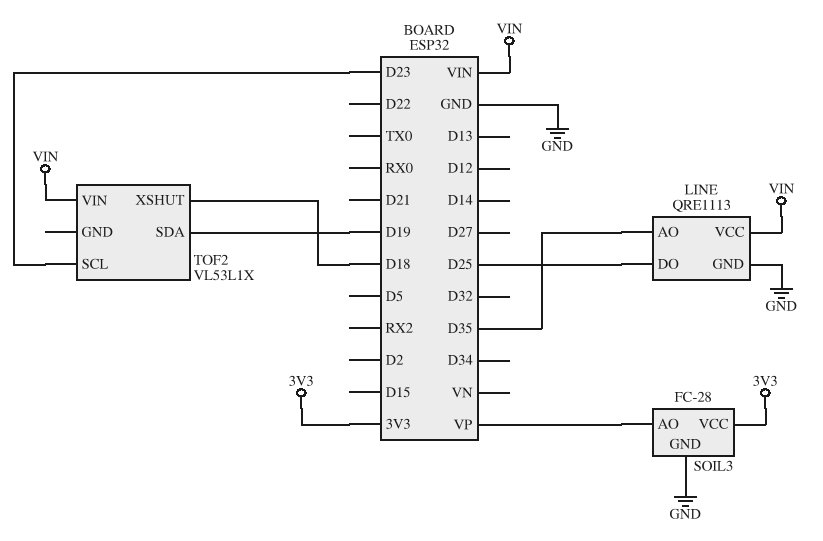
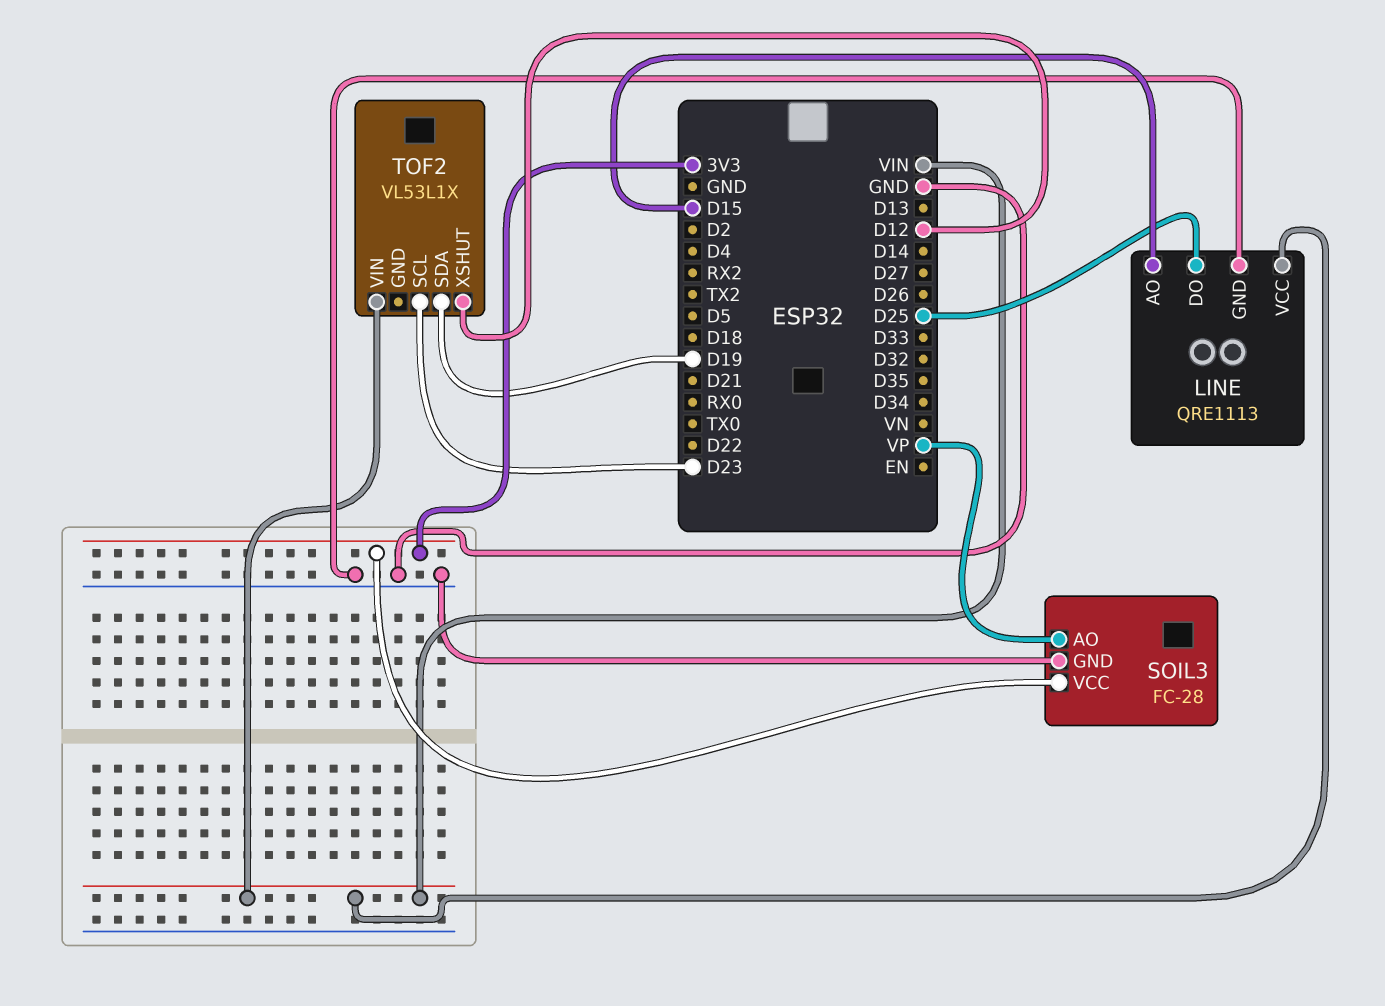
LINE pin AO: D35 -> D15
TOF2 pin XSHUT: D18 -> D12

